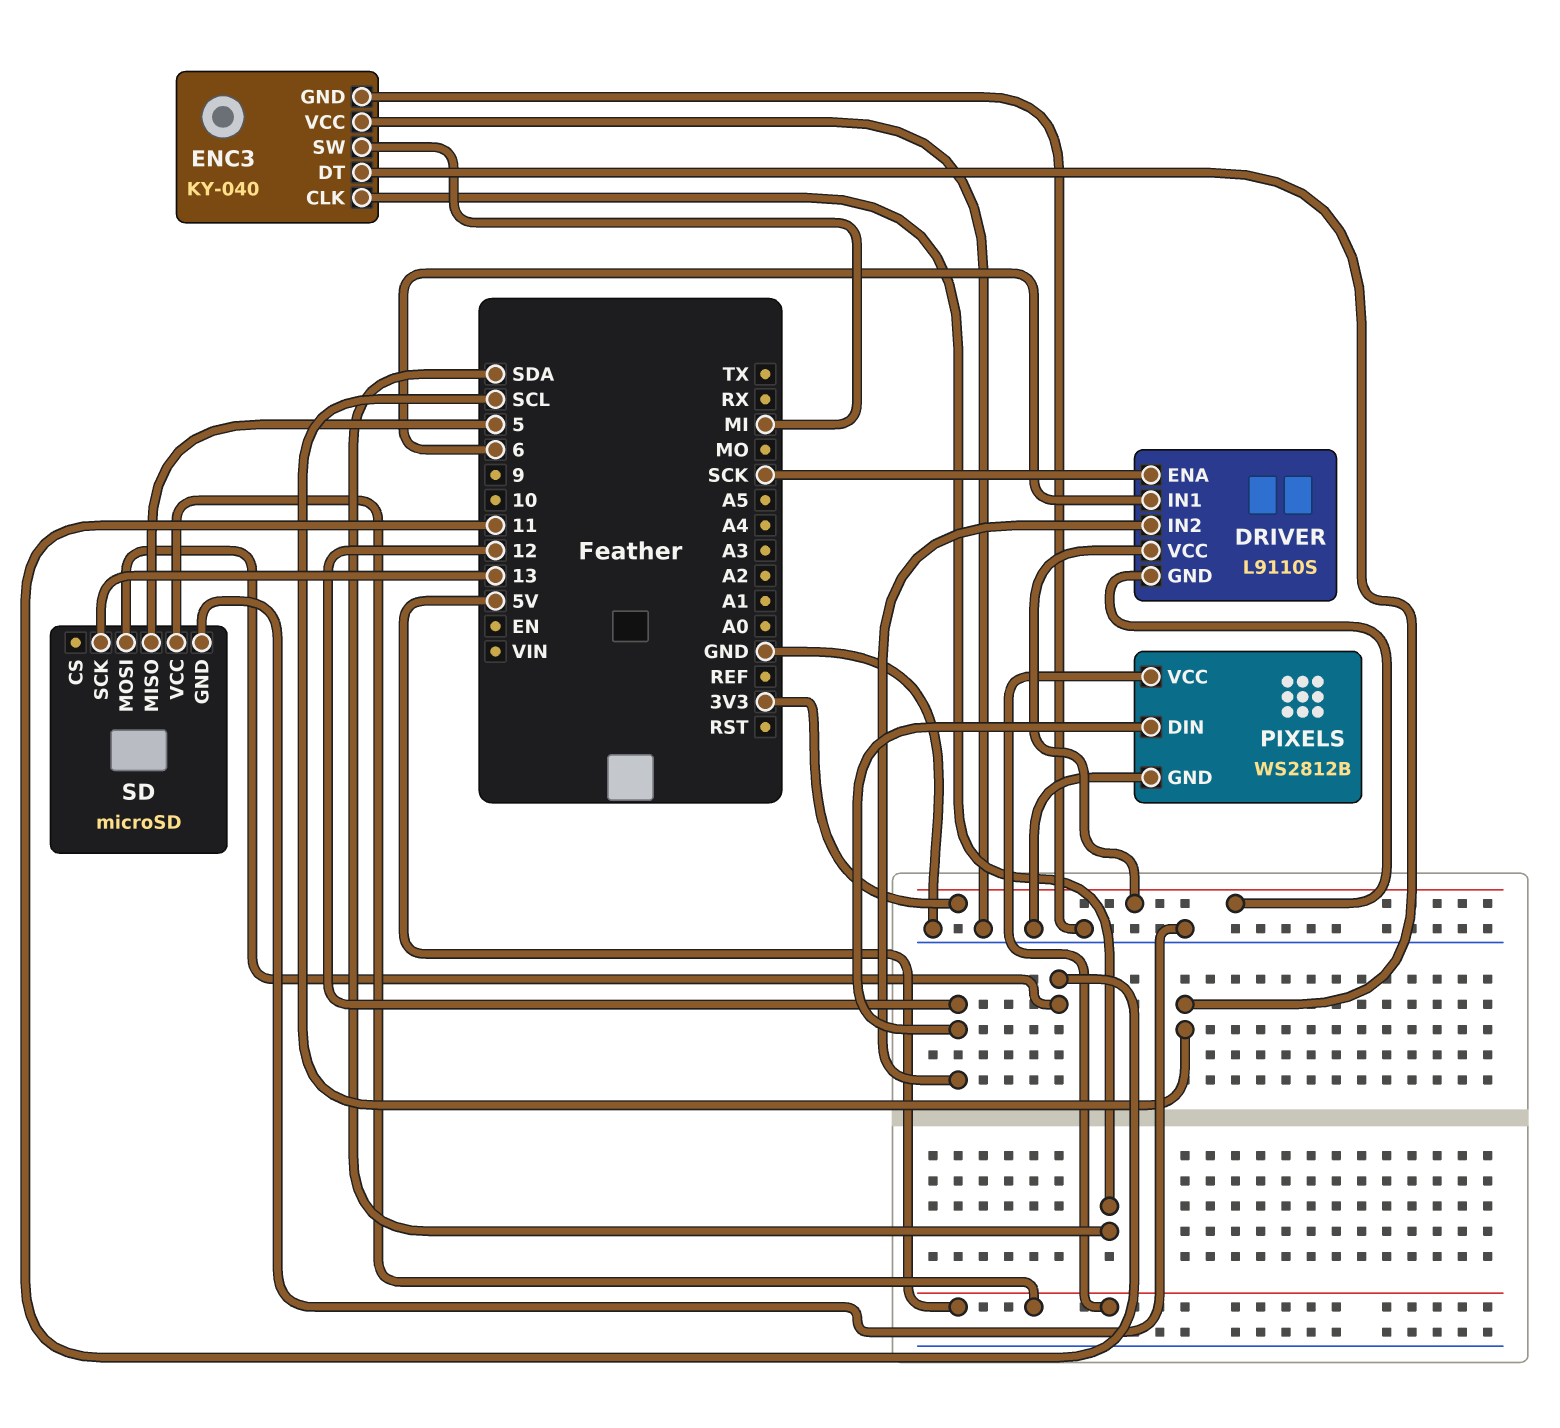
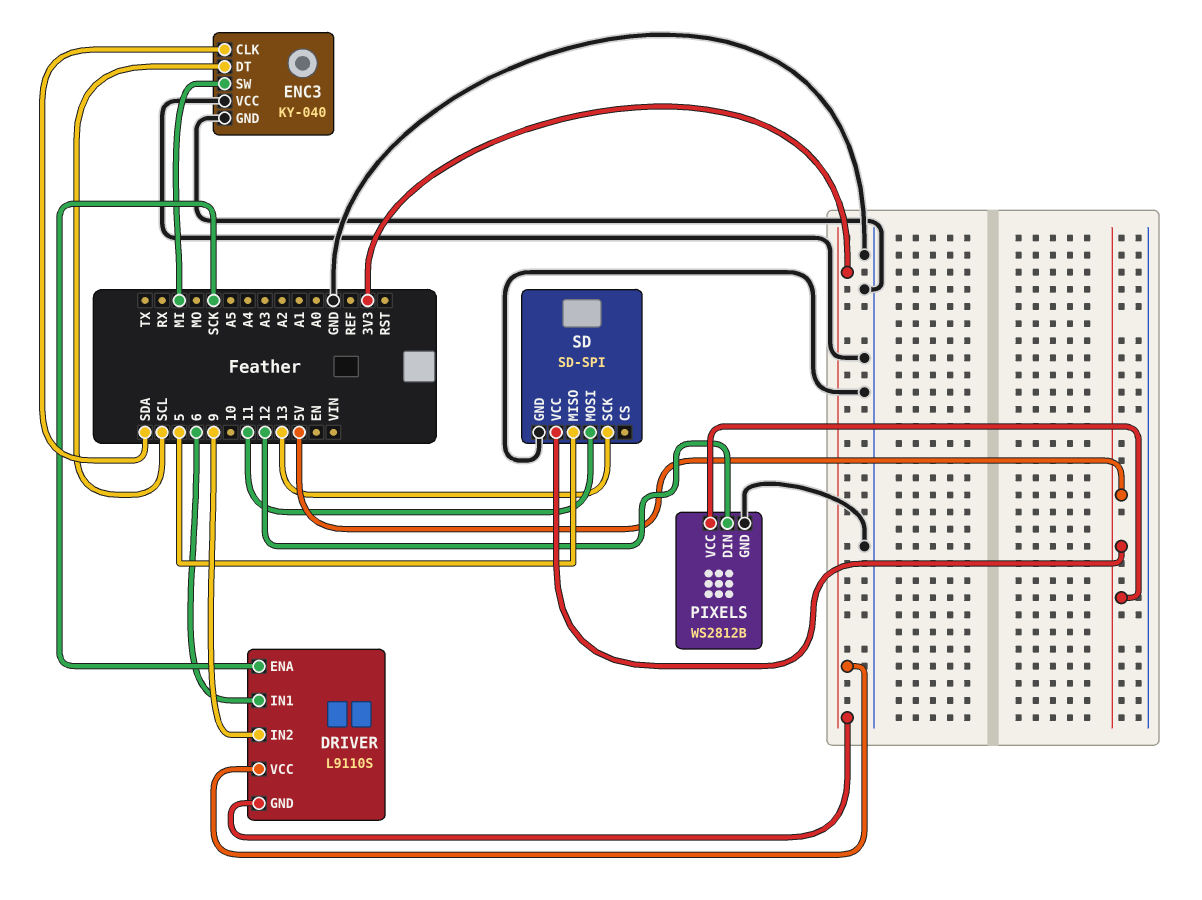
DRIVER pin IN2: 12 -> 9
SD: microSD -> SD-SPI

